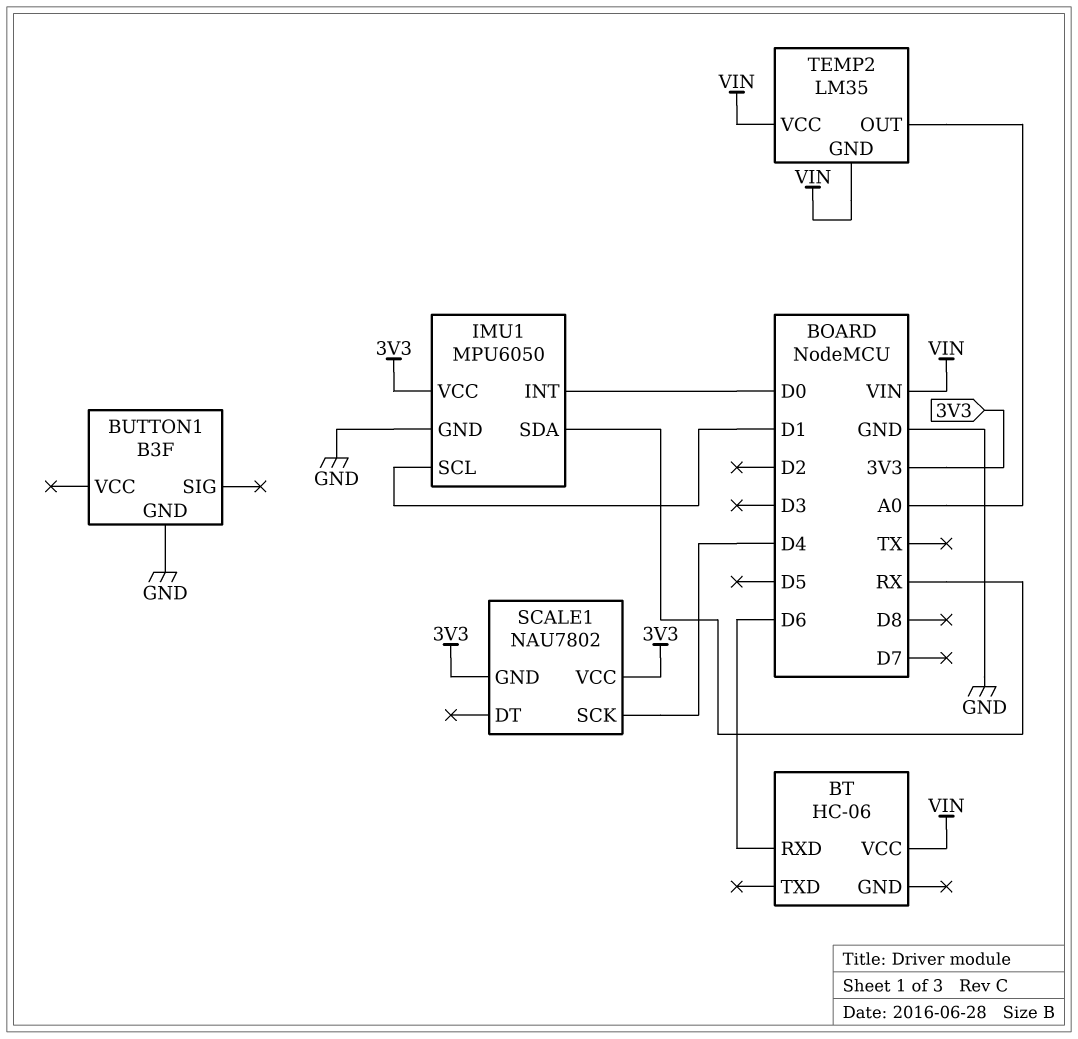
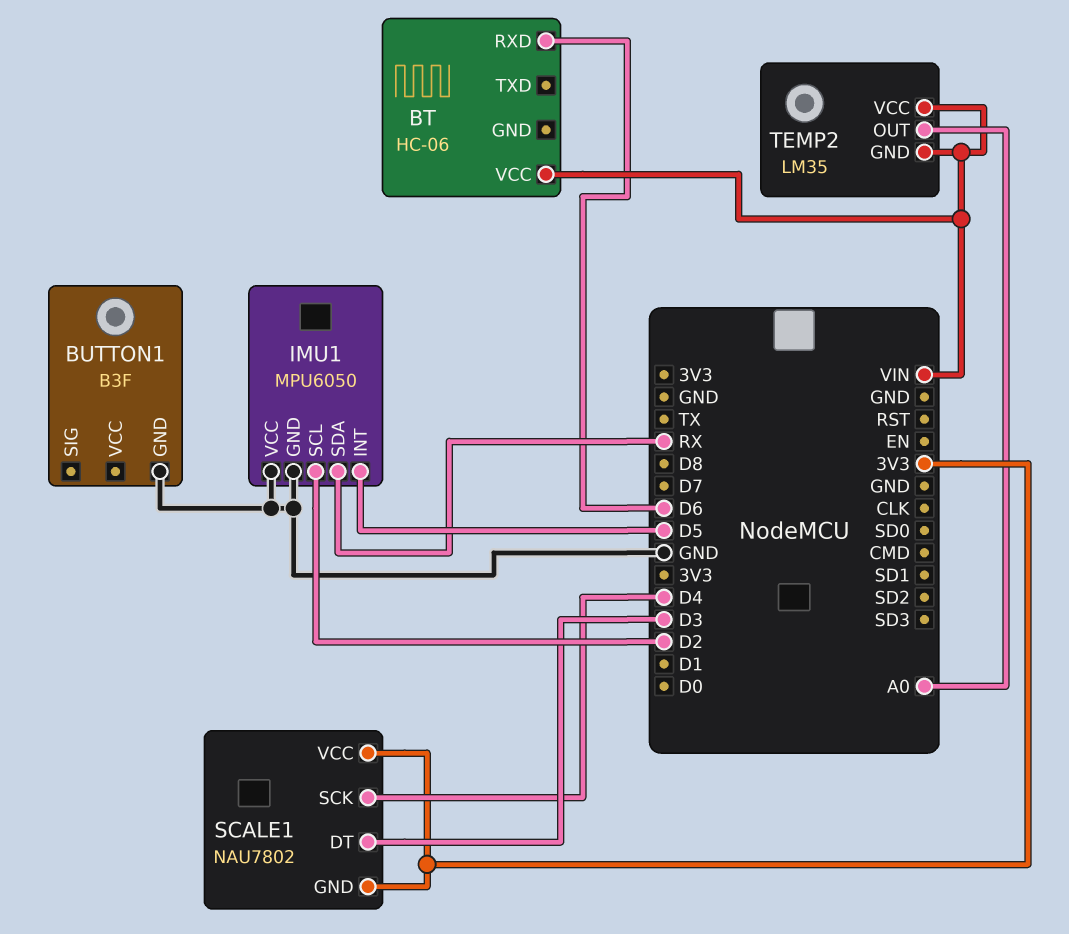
IMU1 pin INT: D0 -> D5
IMU1 pin SCL: D1 -> D2
IMU1 pin VCC: 3V3 -> GND
SCALE1 pin DT: none -> D3

